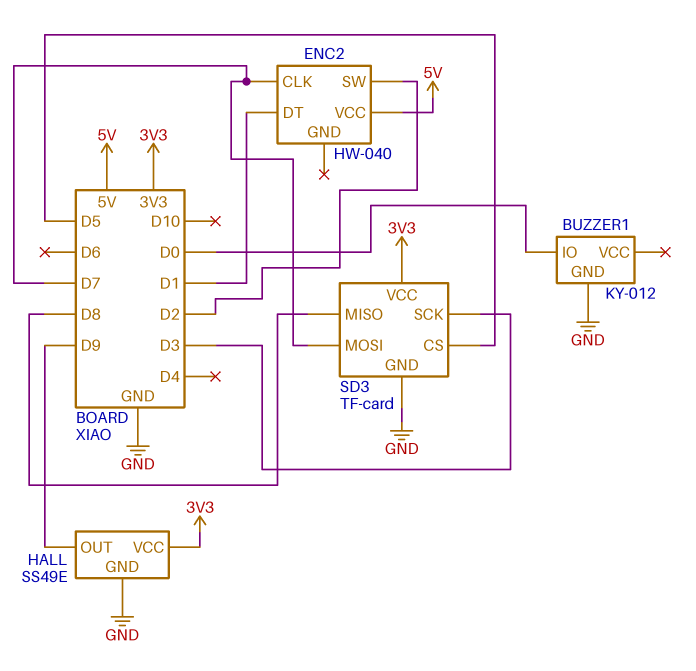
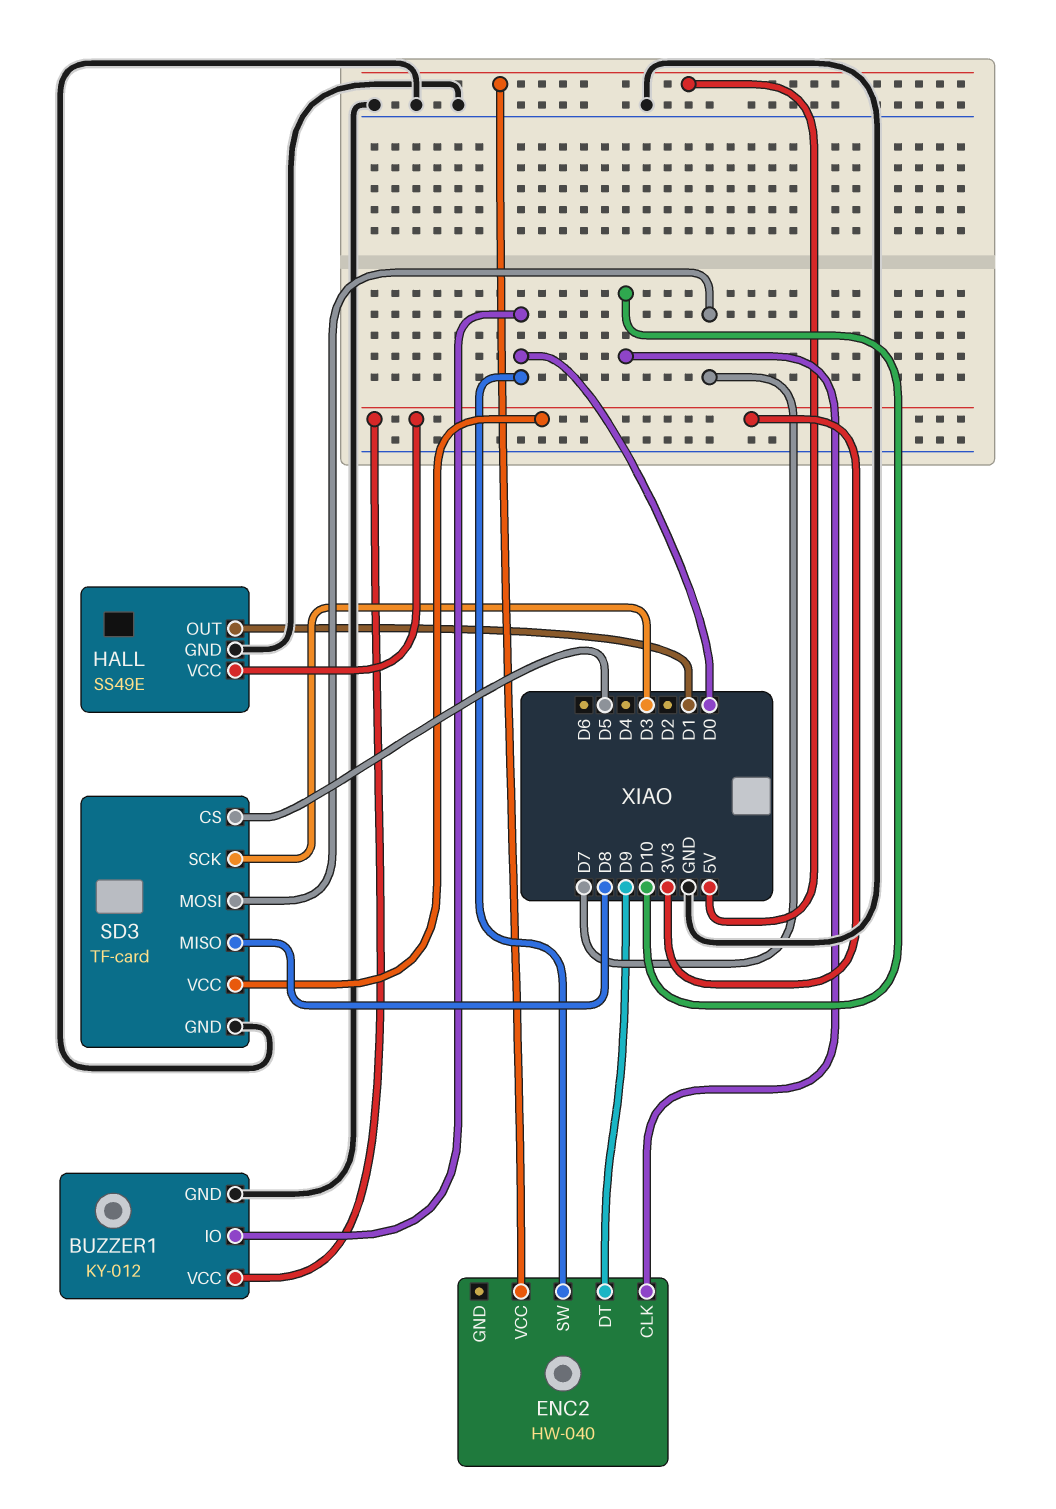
BUZZER1 pin VCC: none -> 3V3
ENC2 pin CLK: D7 -> D10
ENC2 pin DT: D1 -> D9
ENC2 pin SW: D2 -> D0
HALL pin OUT: D9 -> D1

